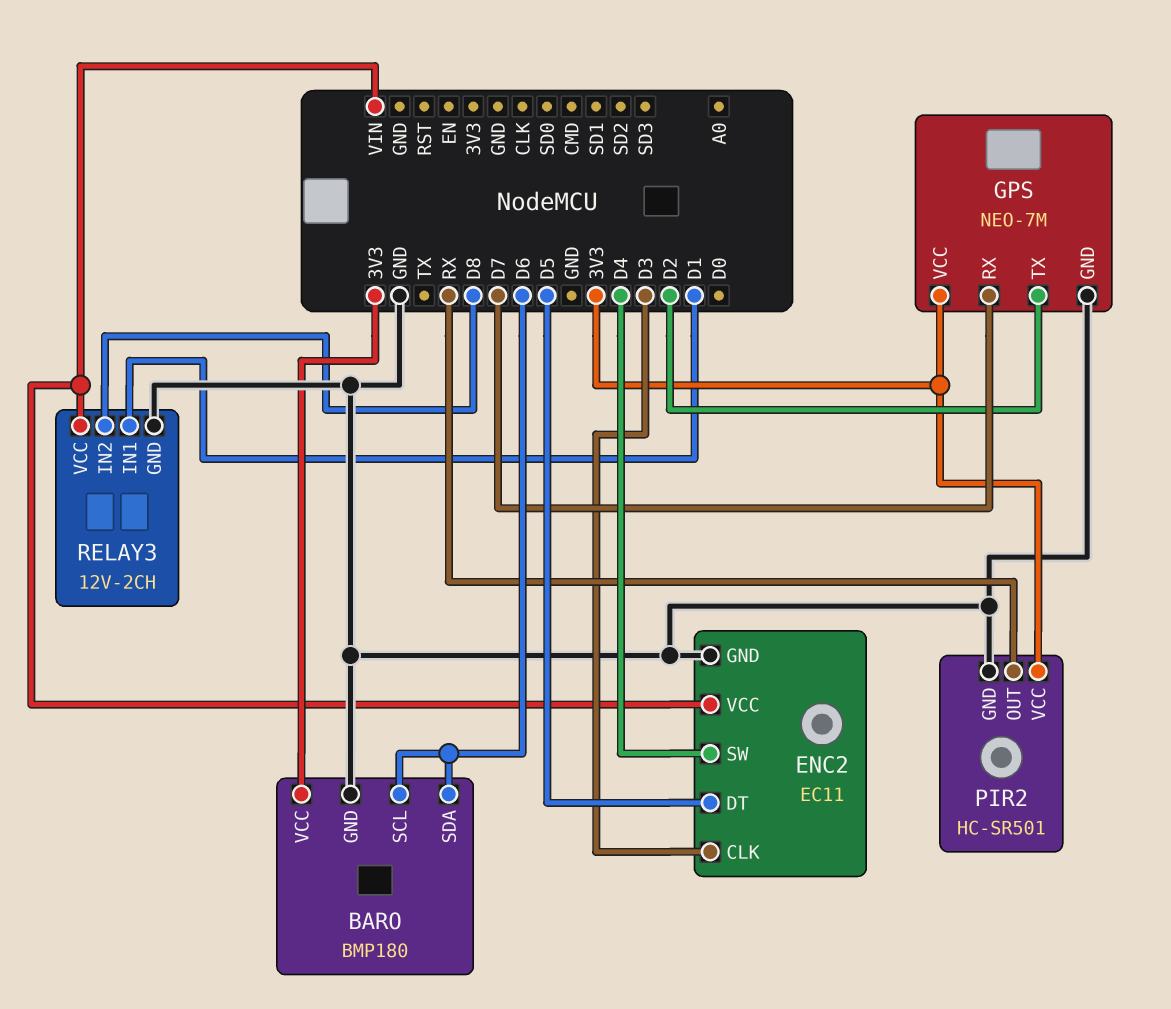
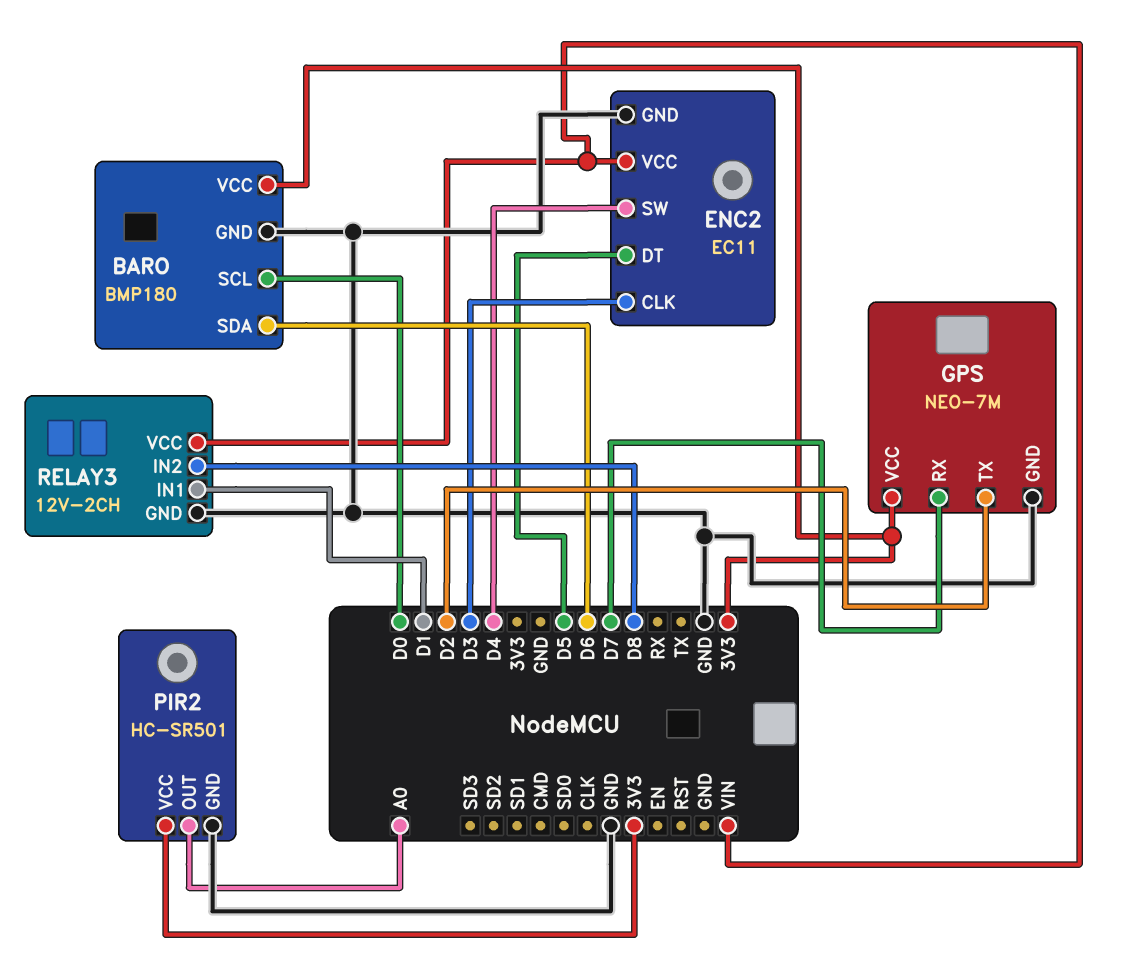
BARO pin SCL: D6 -> D0
PIR2 pin OUT: RX -> A0

